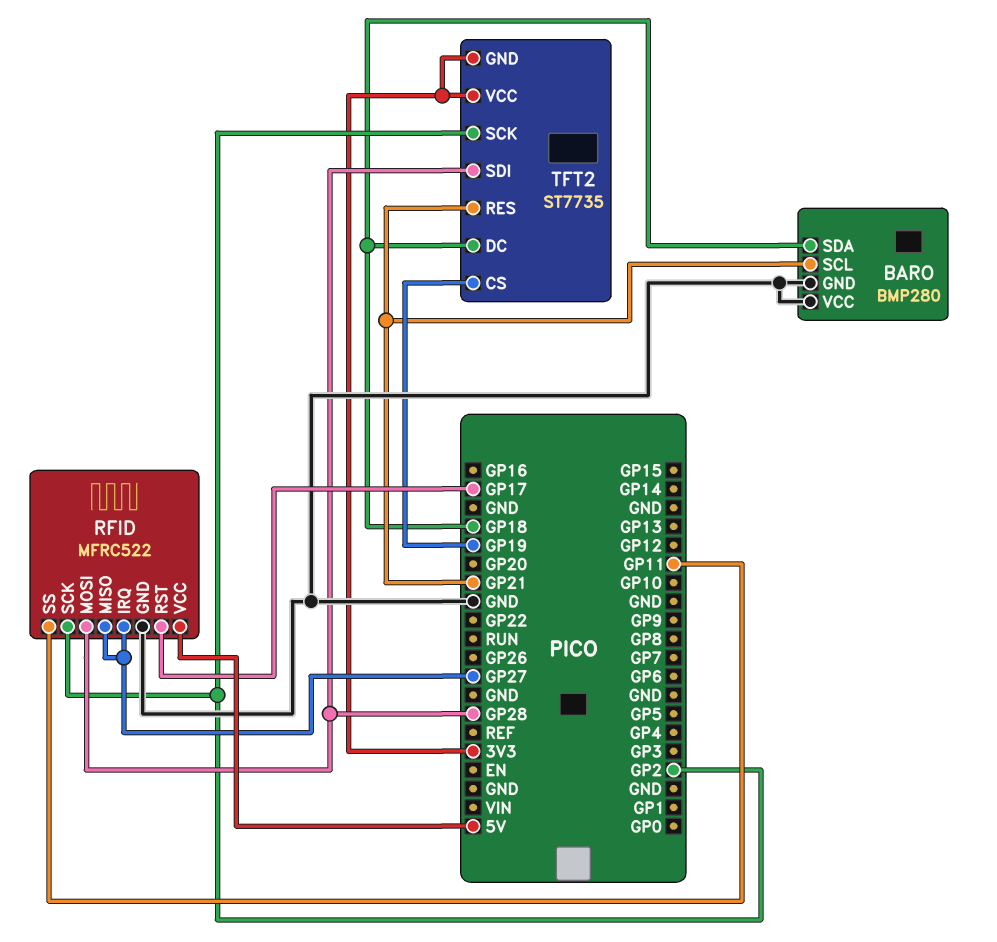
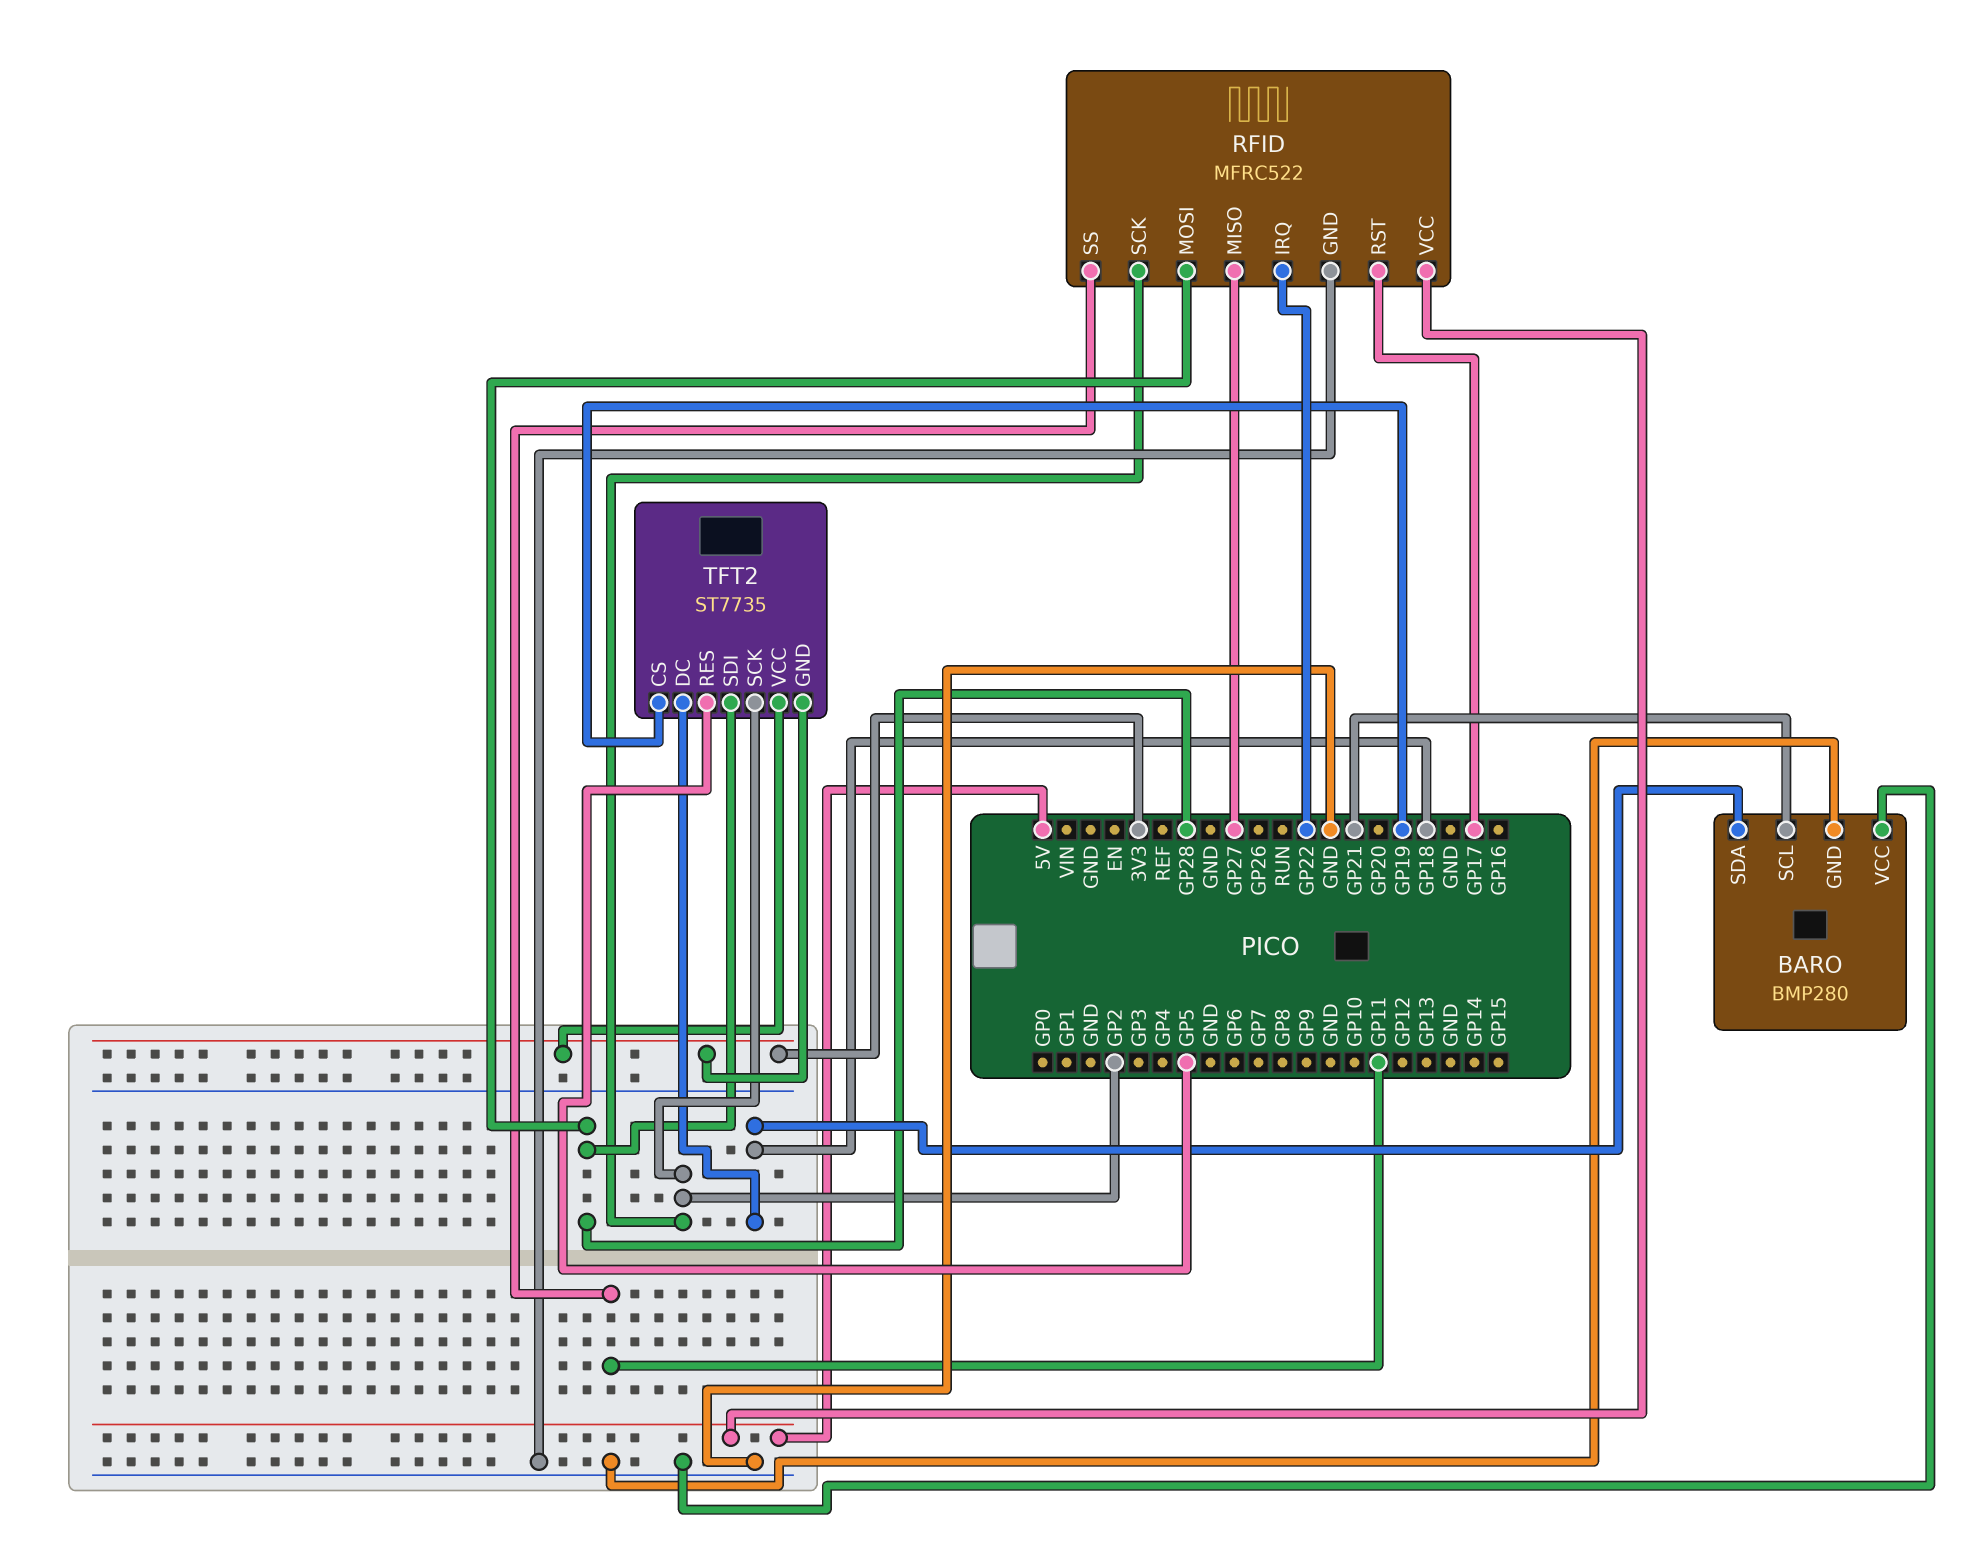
RFID pin IRQ: GP27 -> GP22
TFT2 pin RES: GP21 -> GP5

